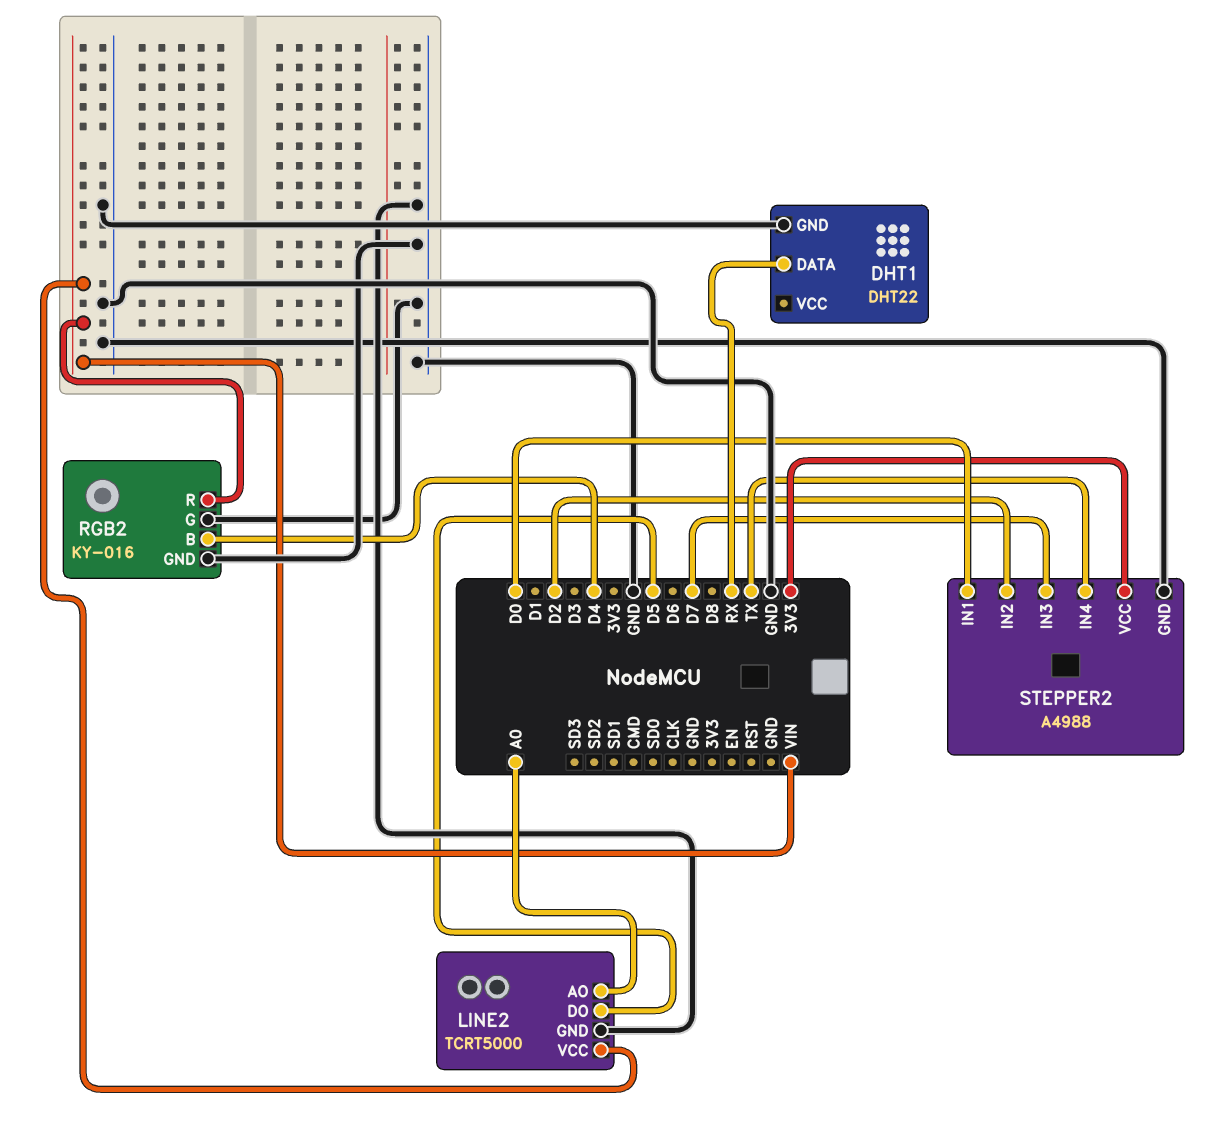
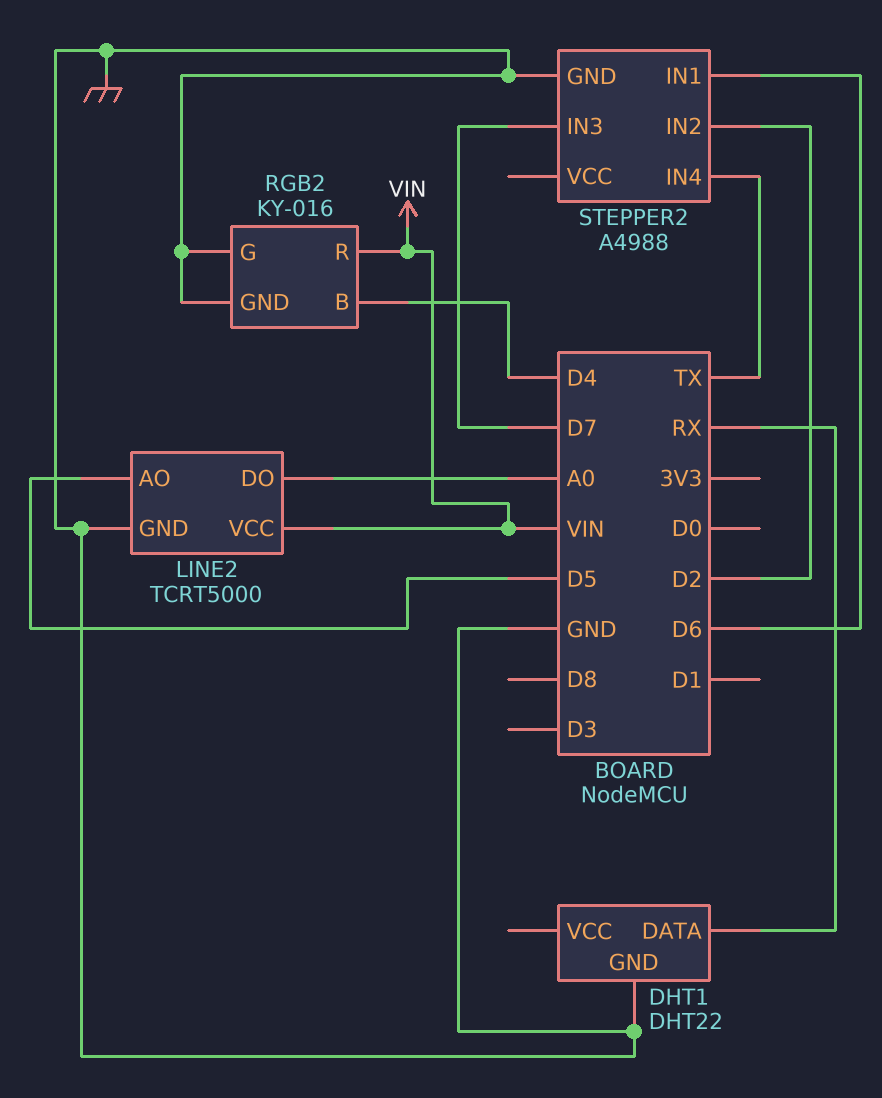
LINE2 pin AO: A0 -> D5
LINE2 pin DO: D5 -> A0
STEPPER2 pin IN1: D0 -> D6
STEPPER2 pin VCC: 3V3 -> none

